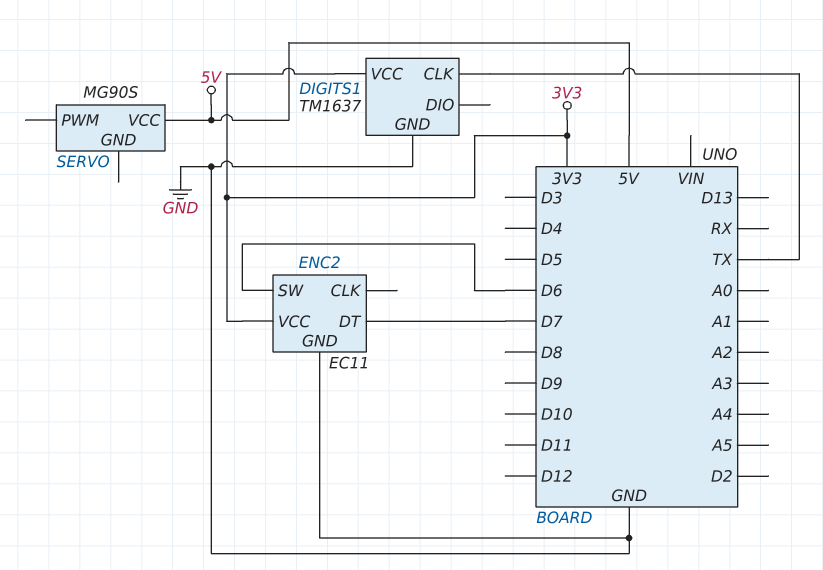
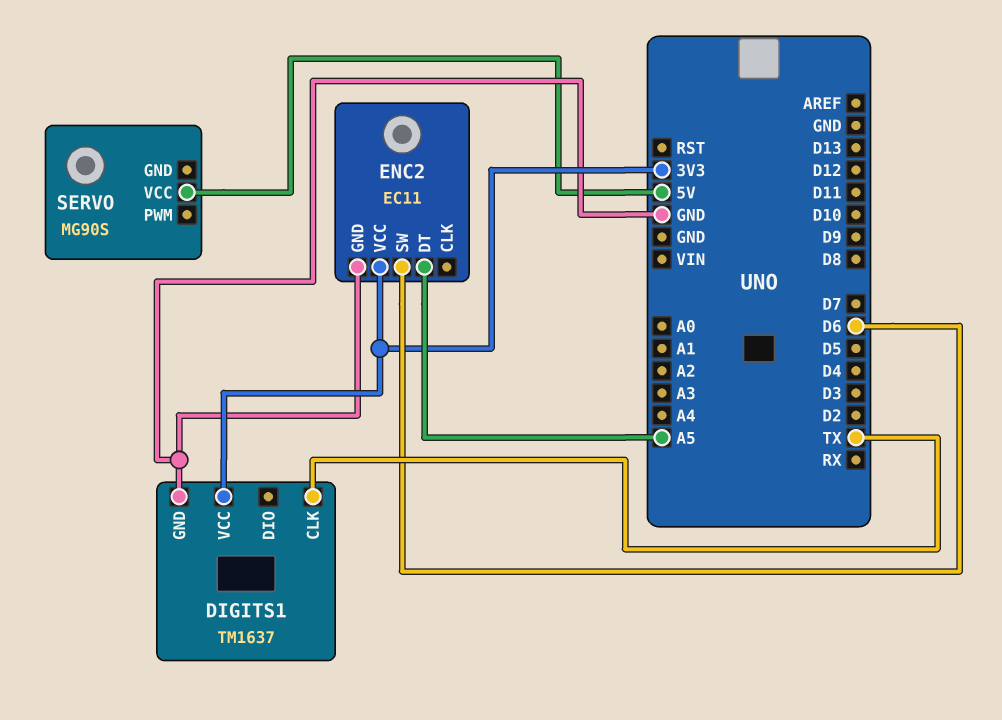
ENC2 pin DT: D7 -> A5

